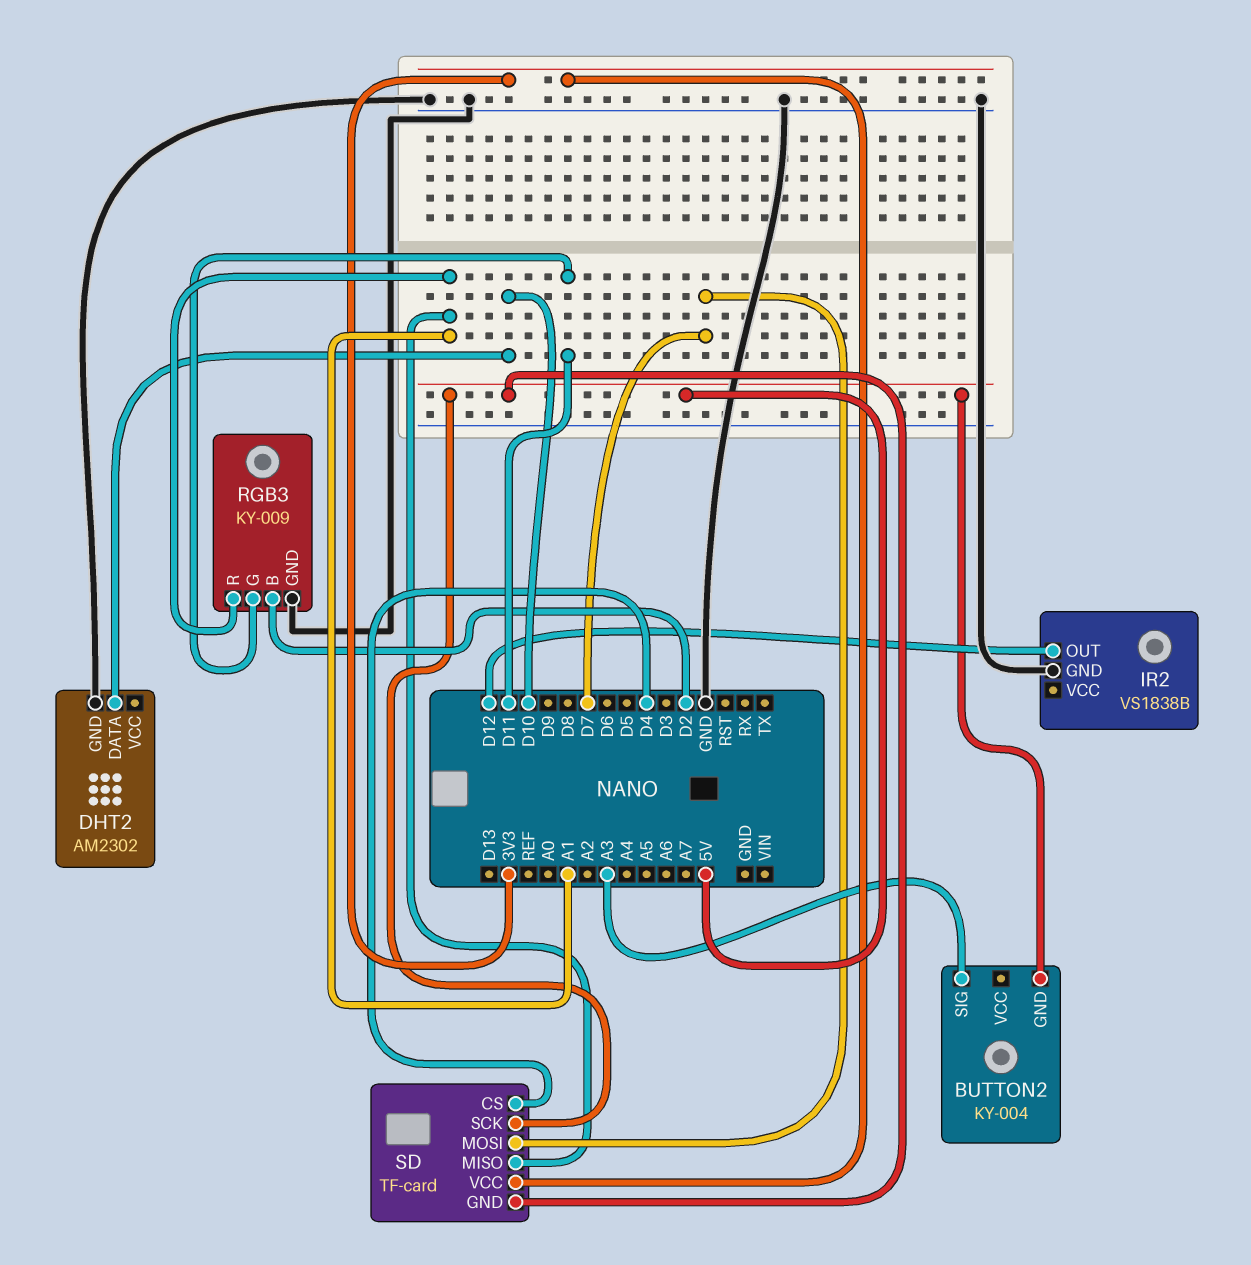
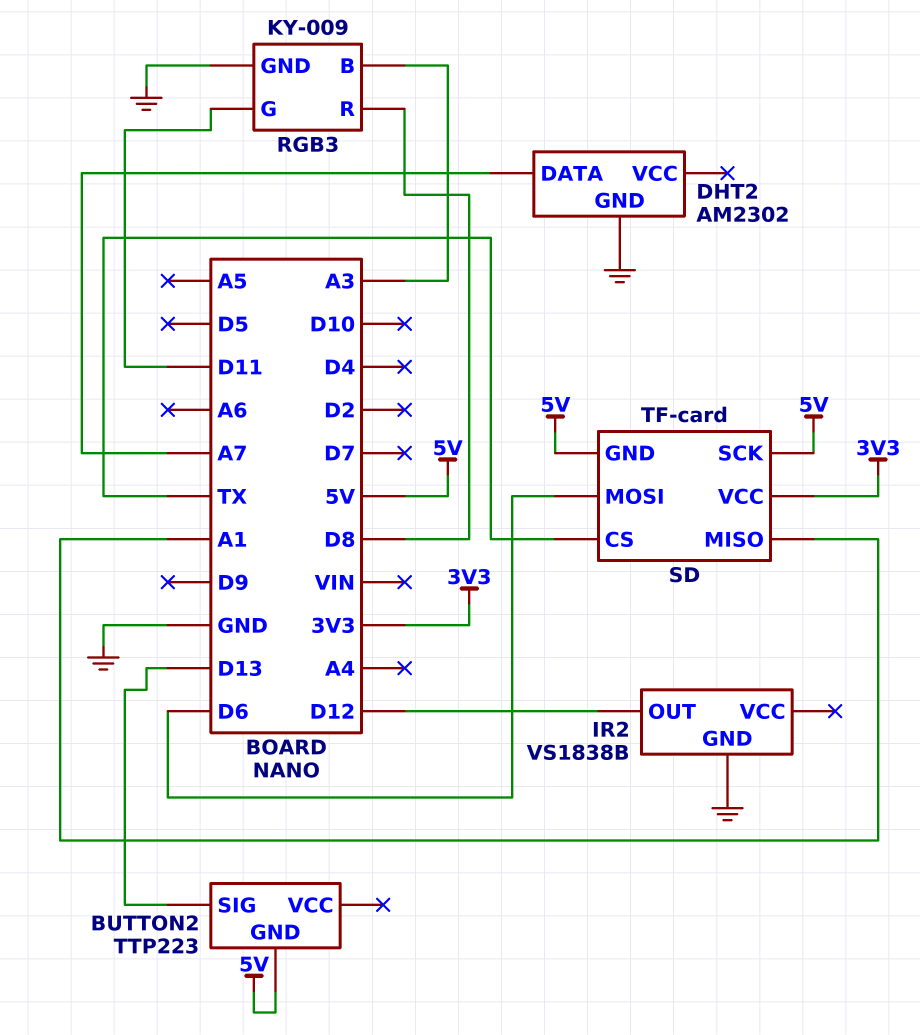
BUTTON2: KY-004 -> TTP223
BUTTON2 pin SIG: A3 -> D13
DHT2 pin DATA: D10 -> A7
RGB3 pin B: D2 -> A3
RGB3 pin R: A1 -> D8
SD pin CS: D4 -> TX
SD pin MOSI: D7 -> D6

